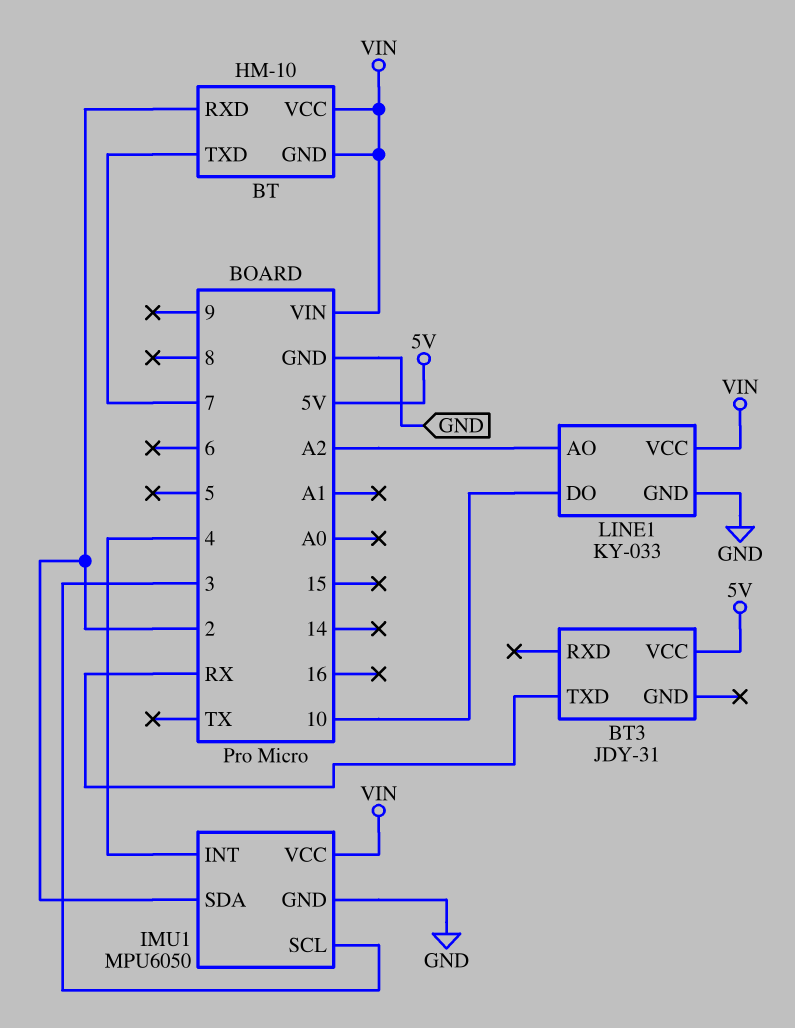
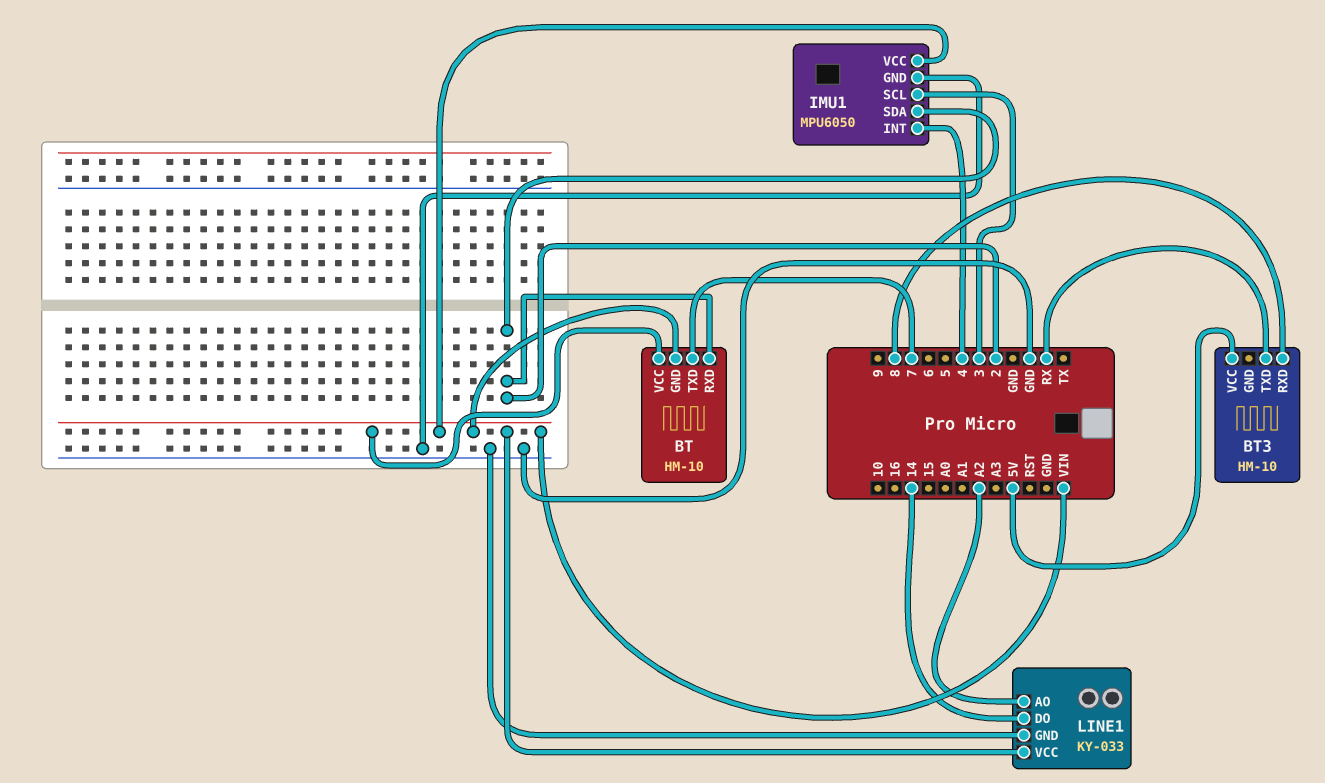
BT3: JDY-31 -> HM-10
BT3 pin RXD: none -> 8
LINE1 pin DO: 10 -> 14

